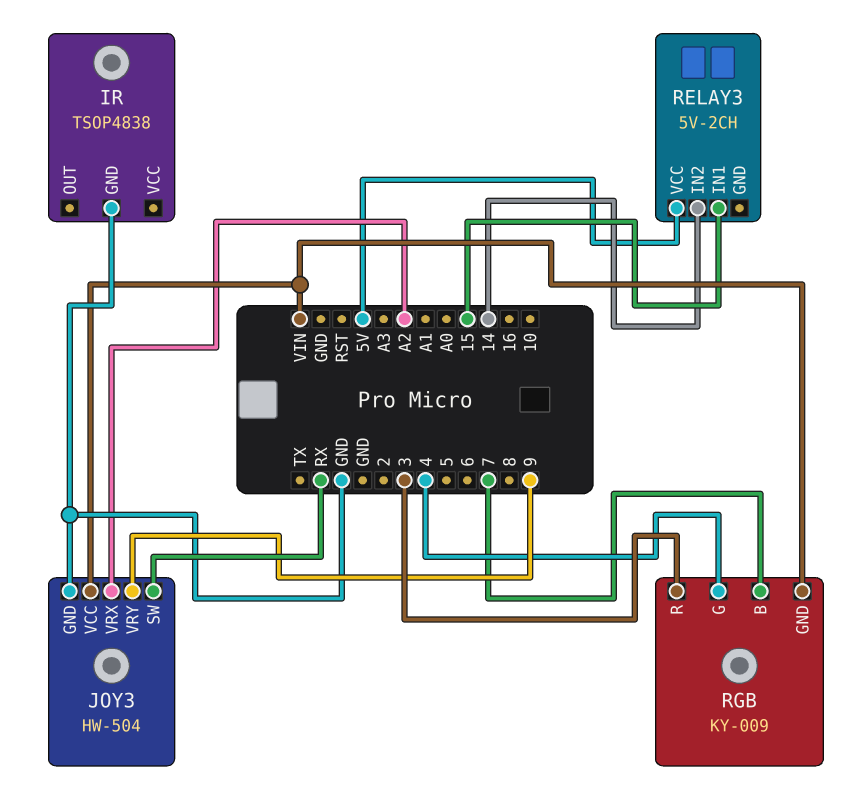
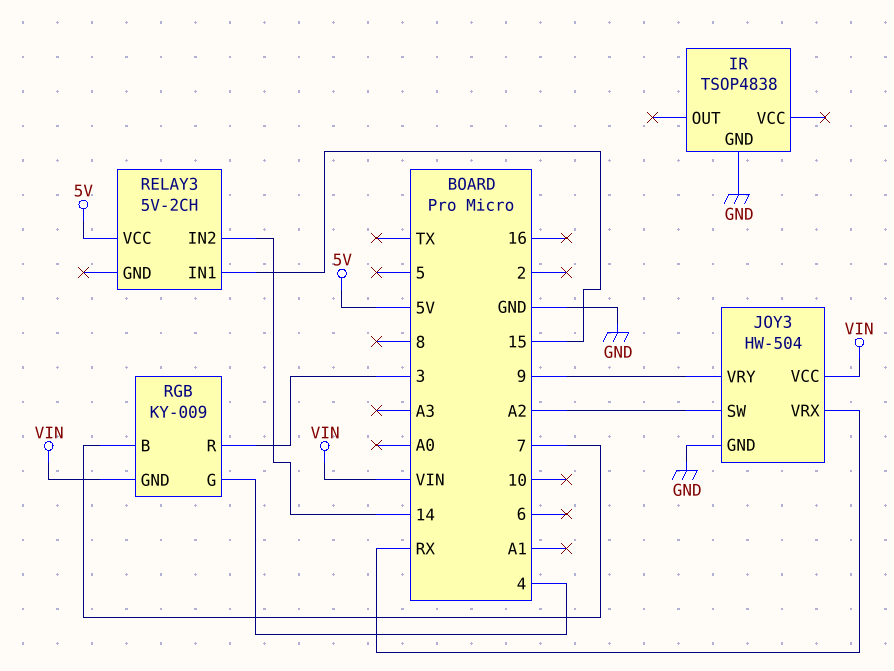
JOY3 pin SW: RX -> A2
JOY3 pin VRX: A2 -> RX

